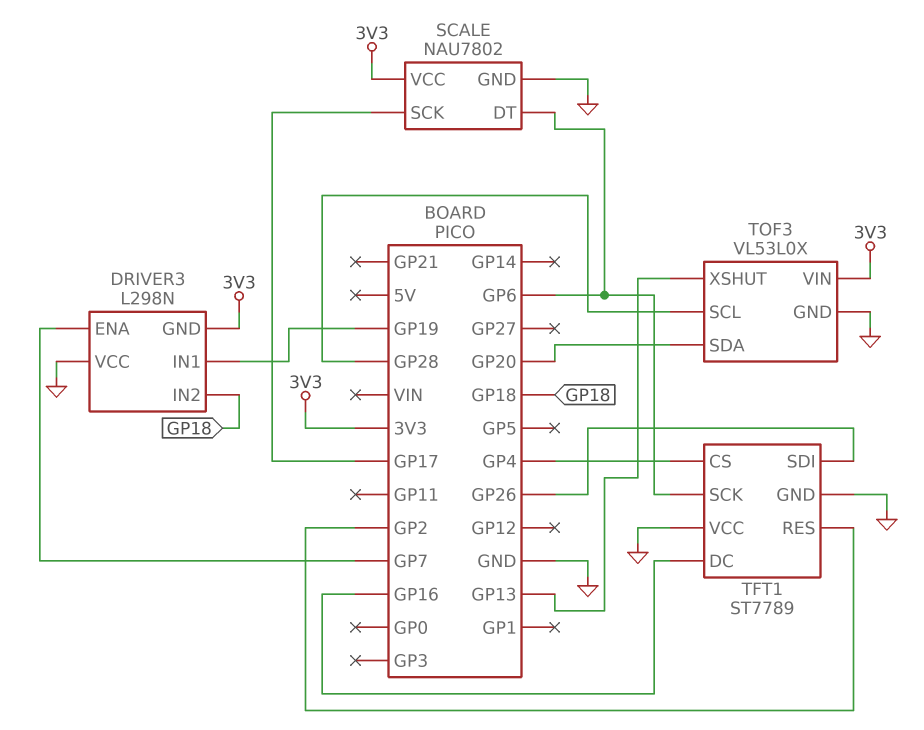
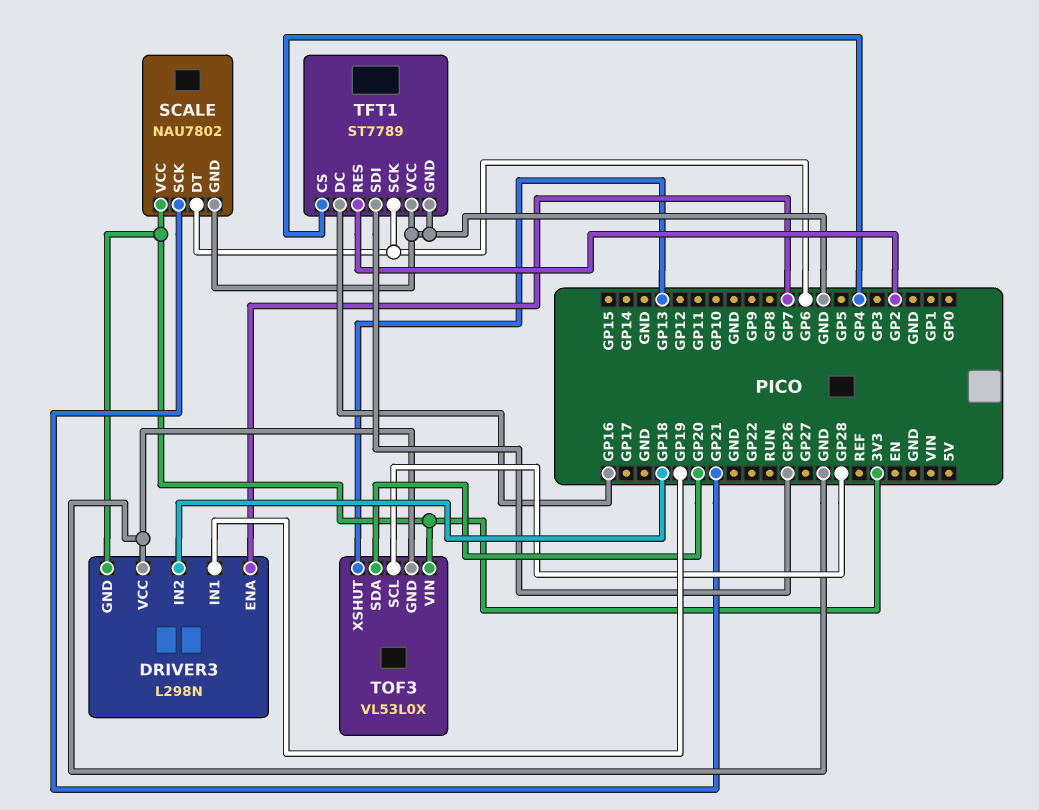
SCALE pin SCK: GP17 -> GP21

